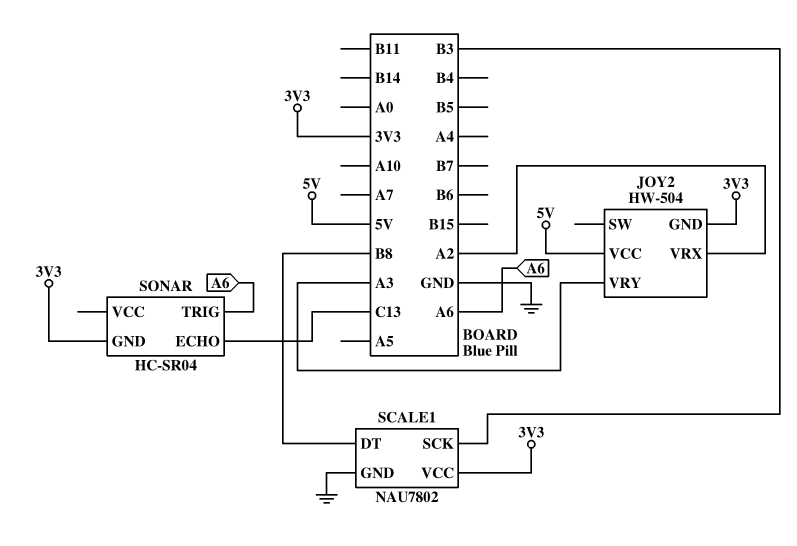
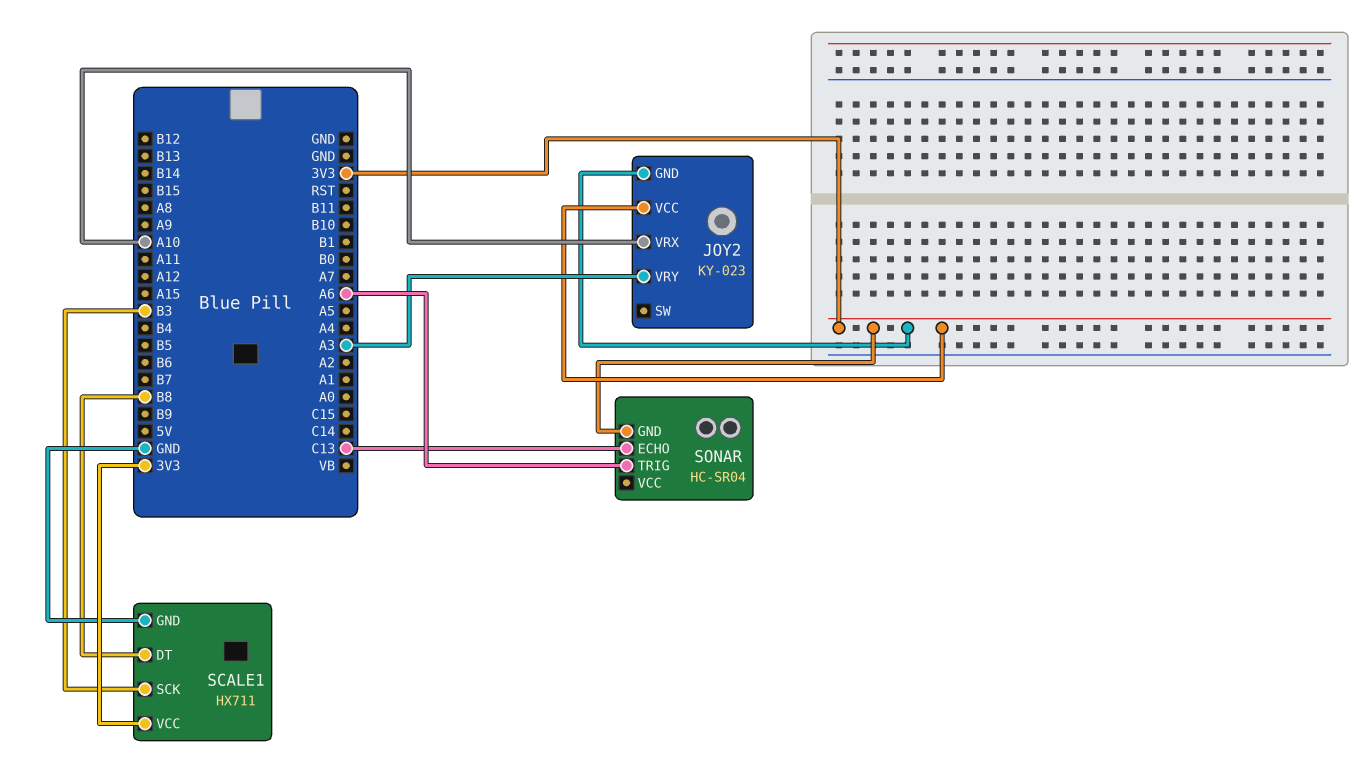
JOY2: HW-504 -> KY-023
JOY2 pin VCC: 5V -> 3V3
JOY2 pin VRX: A2 -> A10
SCALE1: NAU7802 -> HX711

